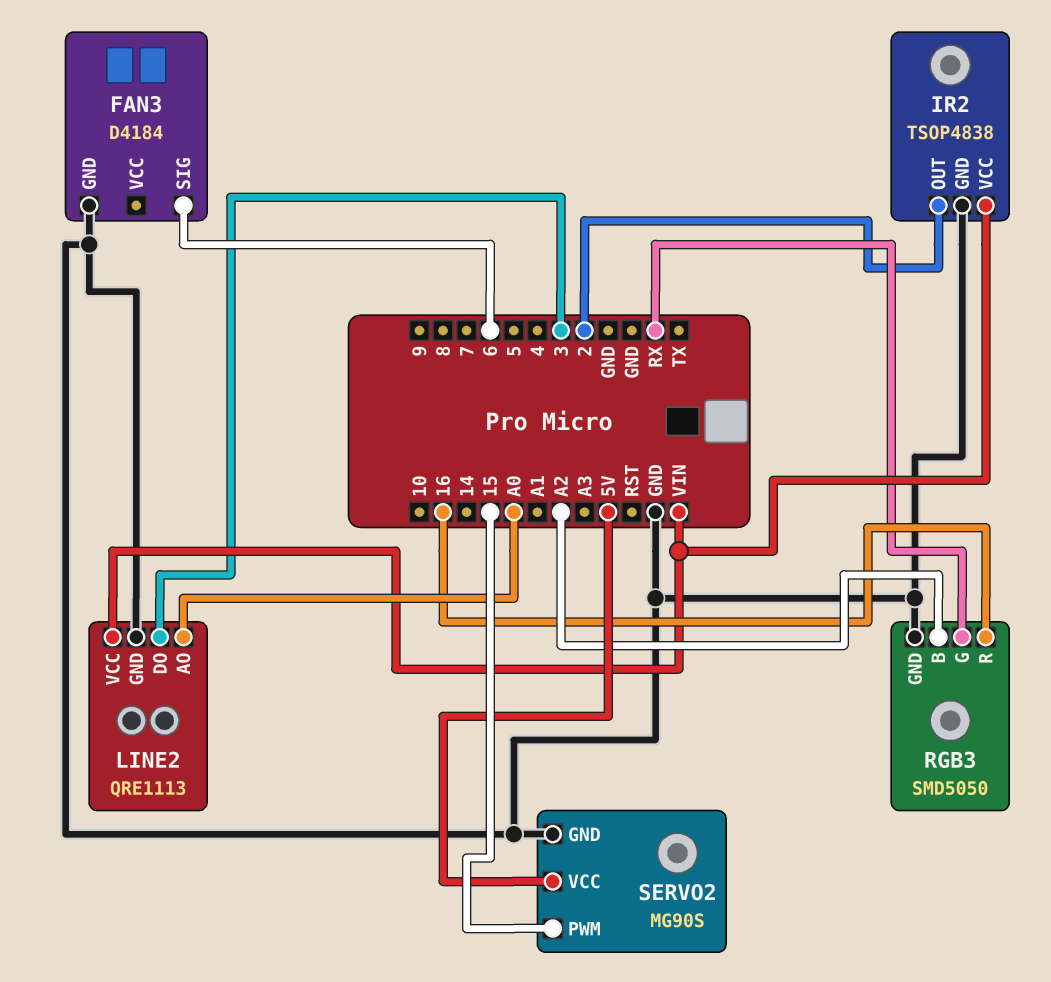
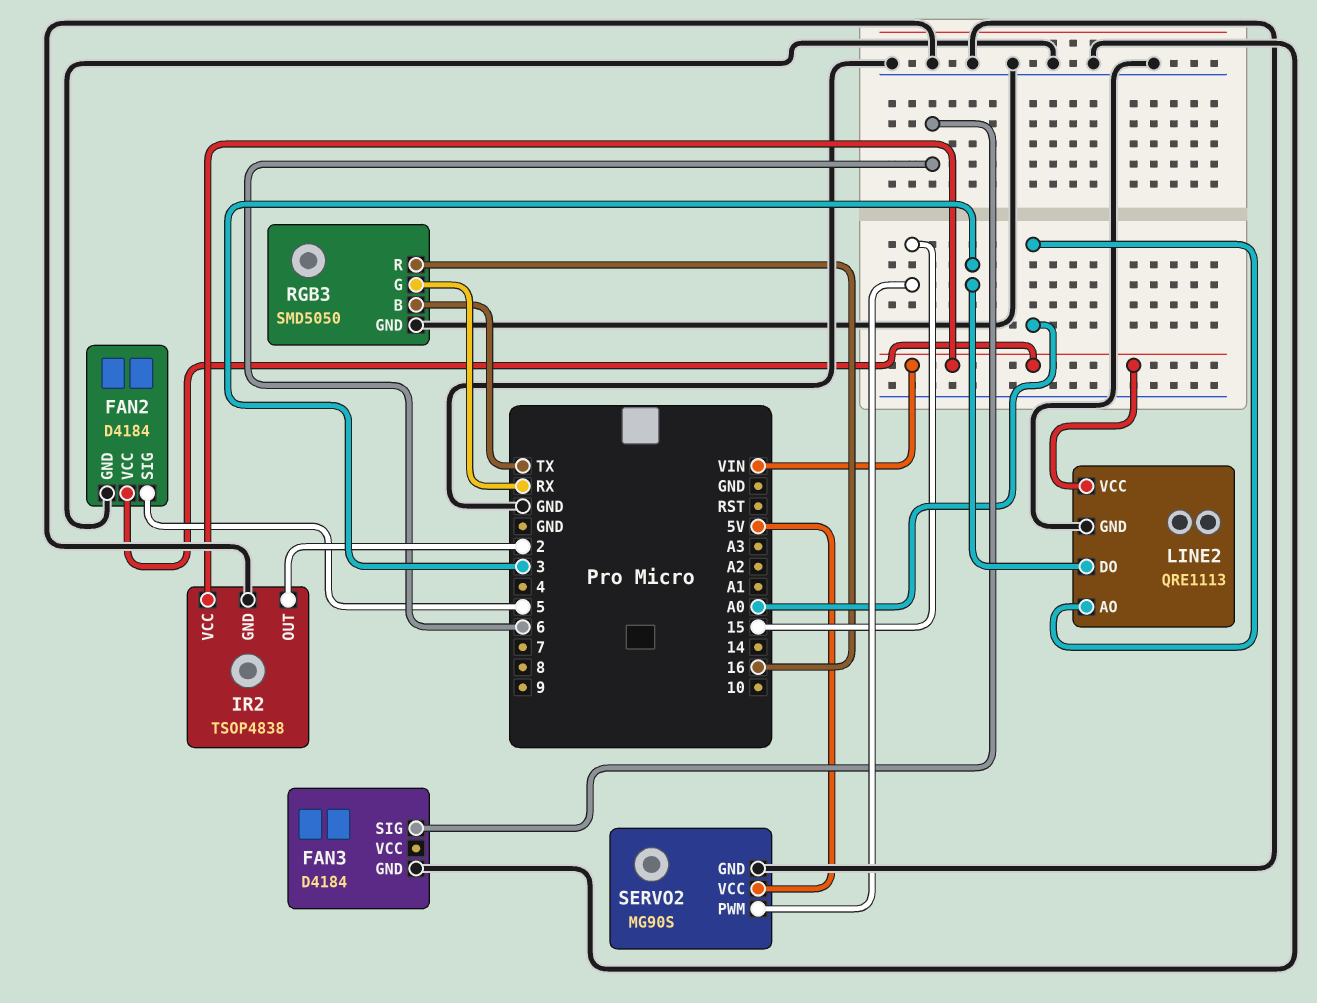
FAN2: none -> D4184
FAN2 pin GND: none -> GND
FAN2 pin SIG: none -> 5
FAN2 pin VCC: none -> VIN
RGB3 pin B: A2 -> TX

